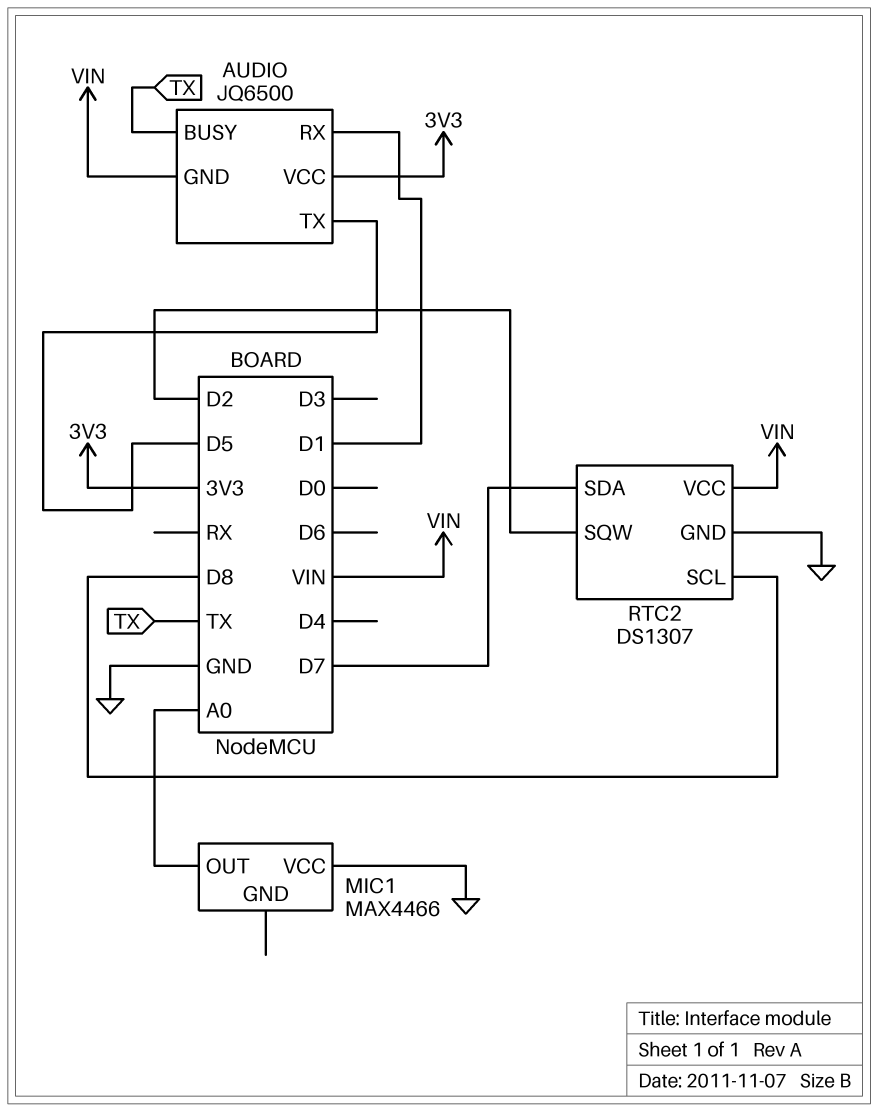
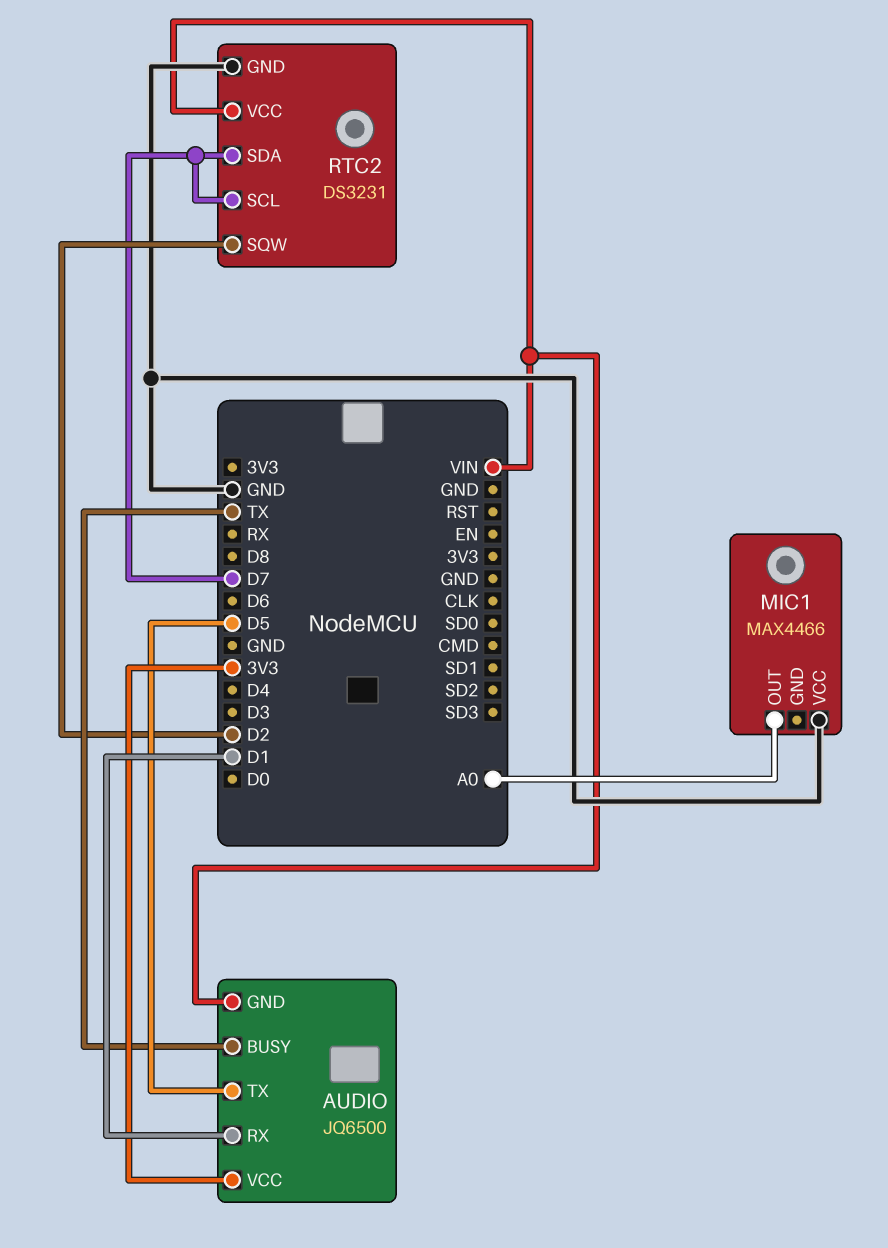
RTC2: DS1307 -> DS3231
RTC2 pin SCL: D8 -> D7

